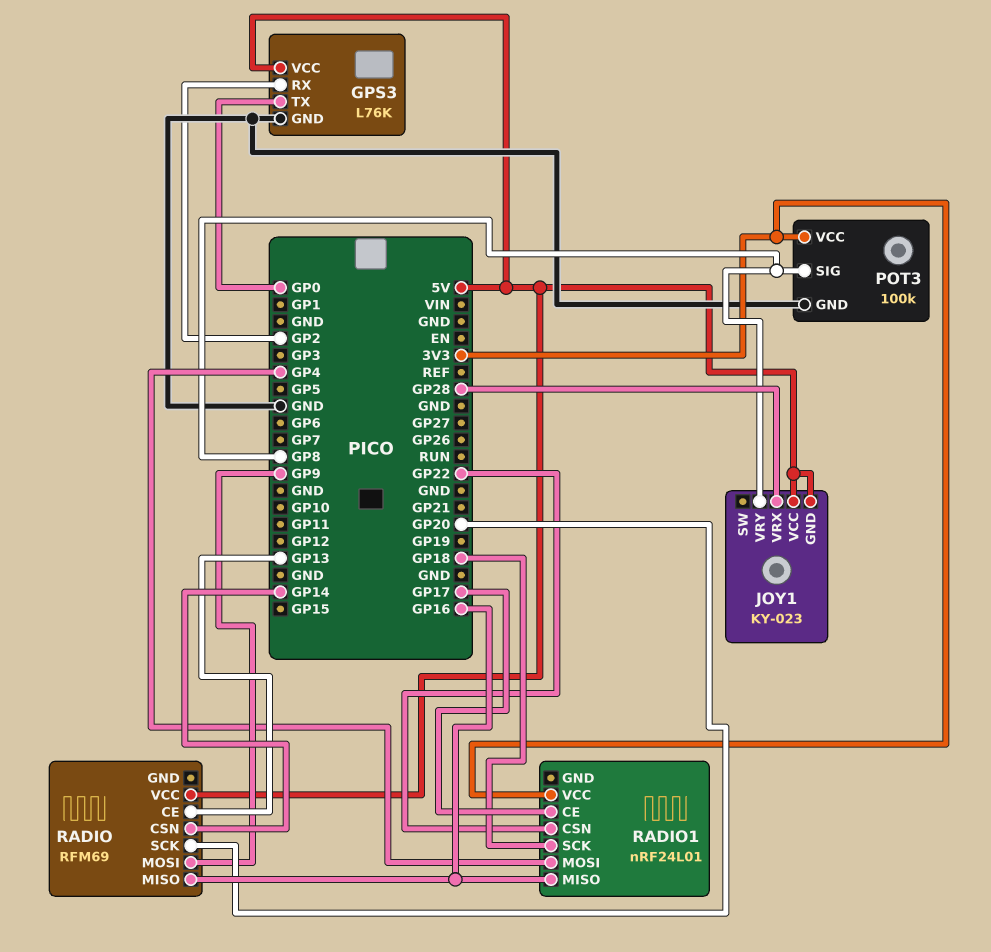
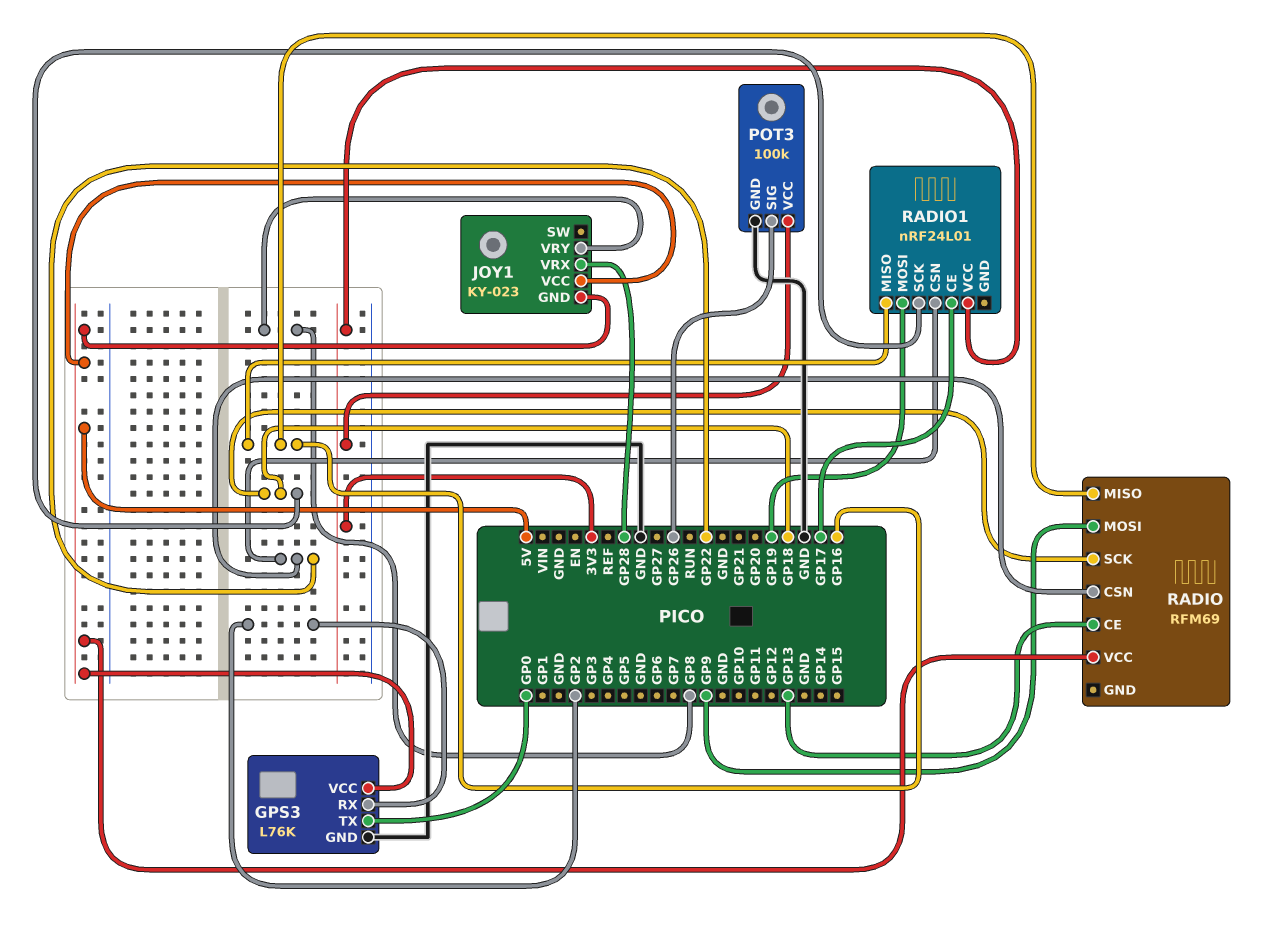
POT3 pin SIG: GP8 -> GP26
RADIO pin CSN: GP14 -> GP22
RADIO pin SCK: GP20 -> GP18
RADIO1 pin MOSI: GP4 -> GP19

